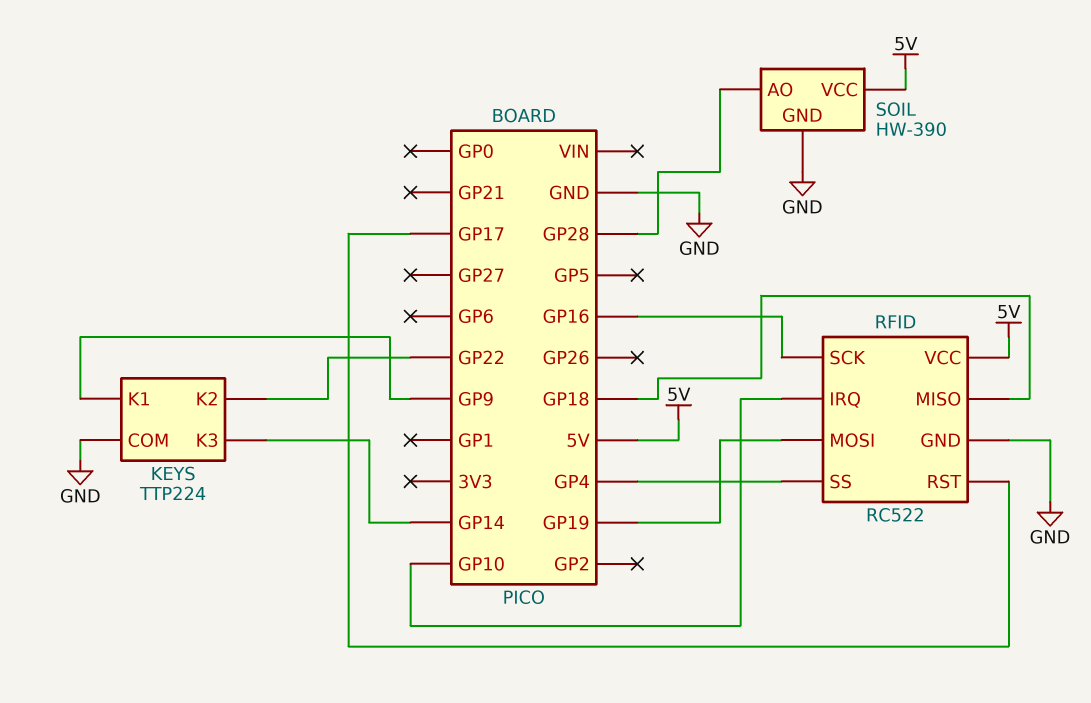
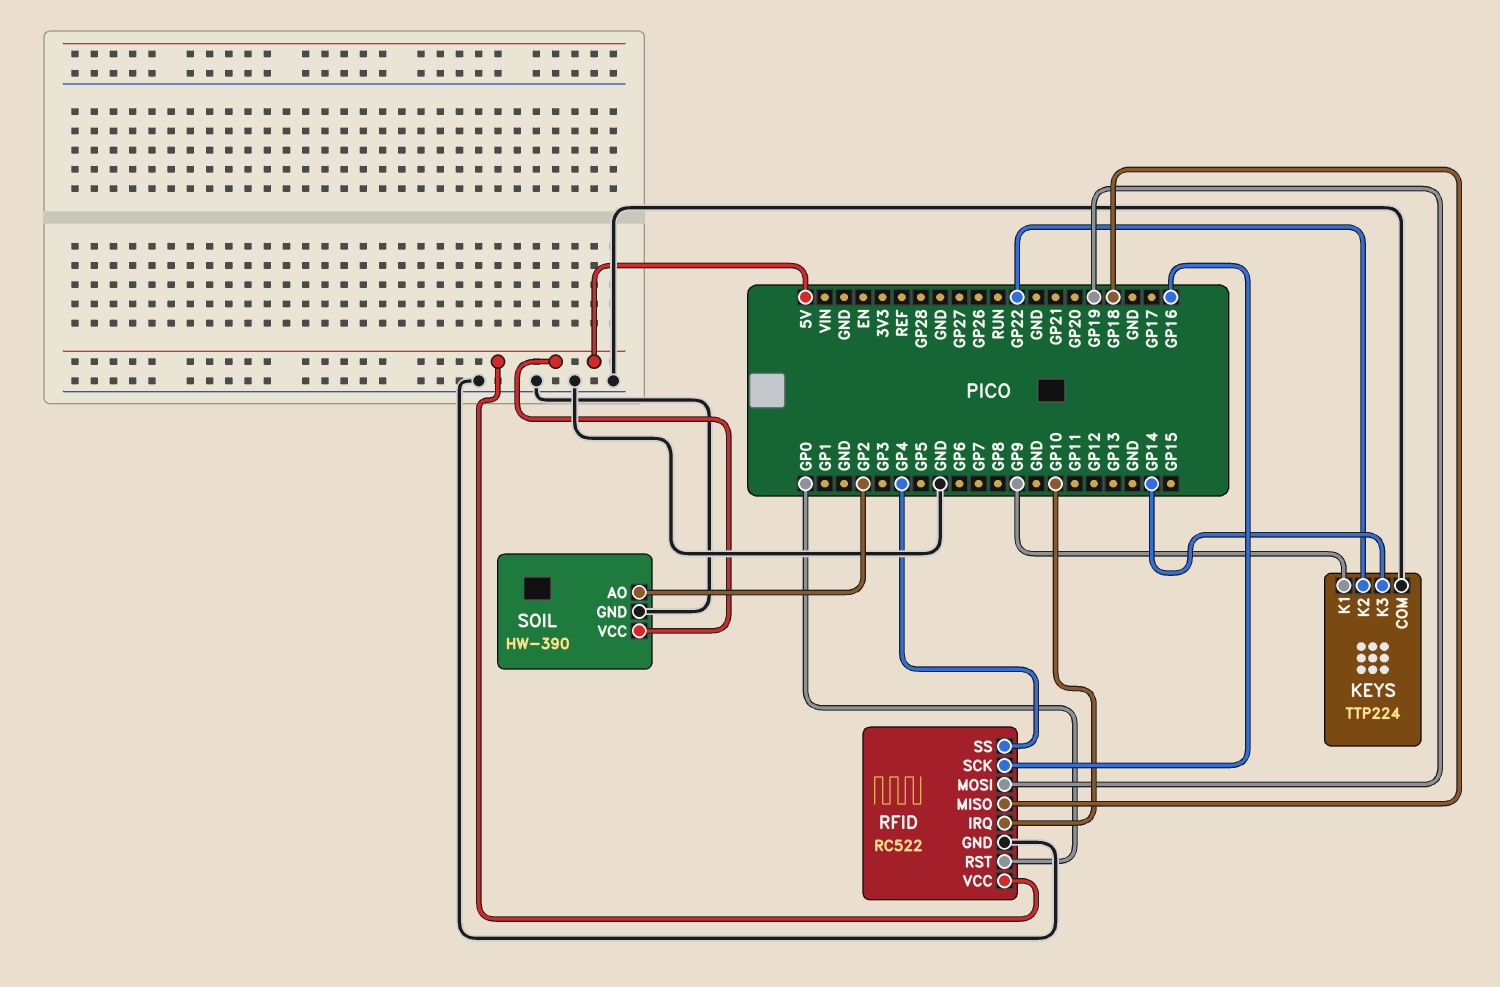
RFID pin RST: GP17 -> GP0
SOIL pin AO: GP28 -> GP2

